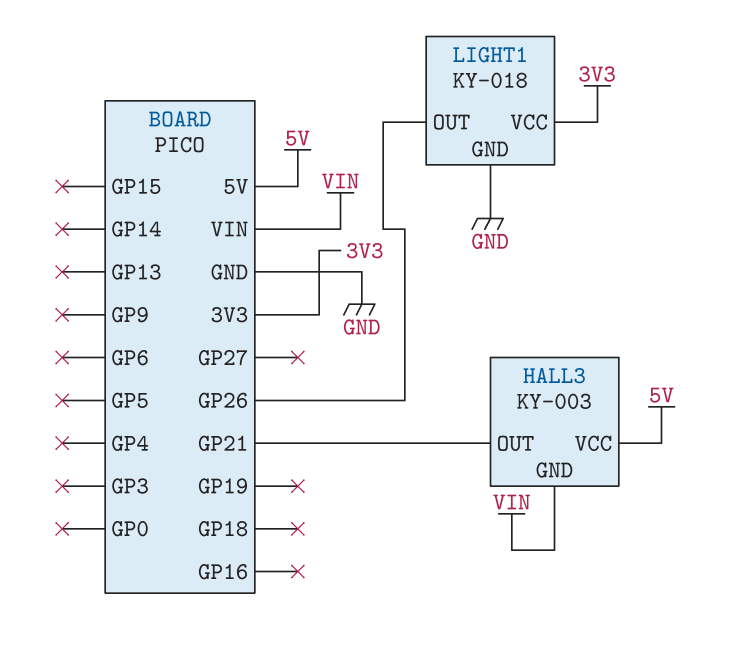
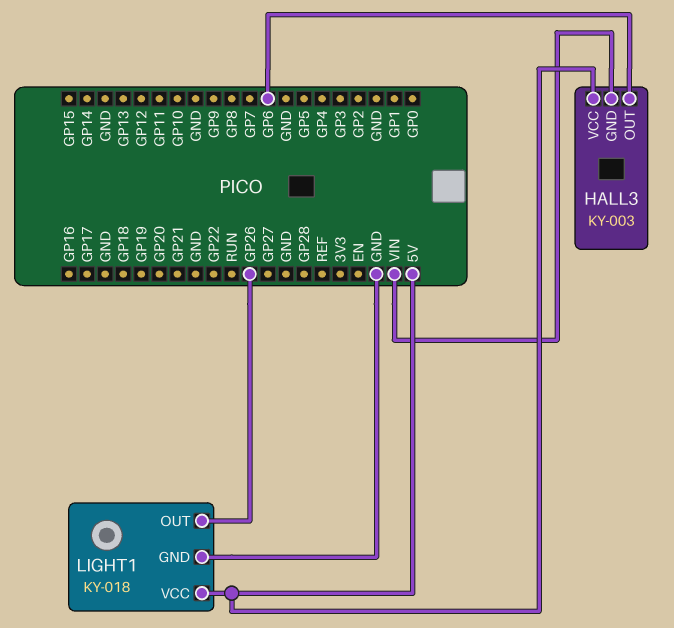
HALL3 pin OUT: GP21 -> GP6
LIGHT1 pin VCC: 3V3 -> 5V

